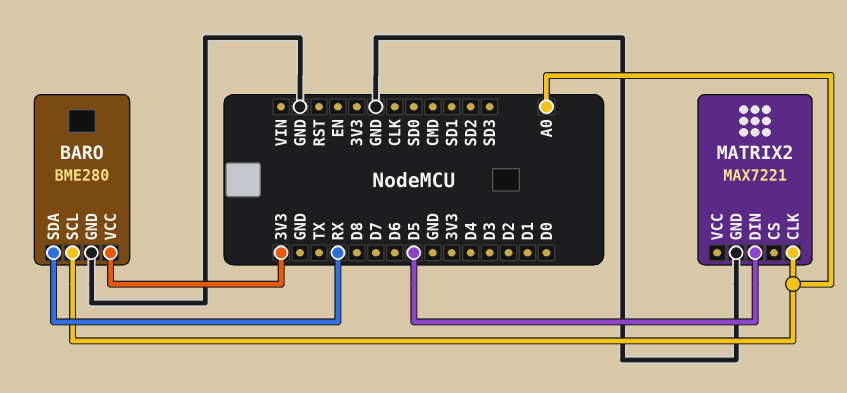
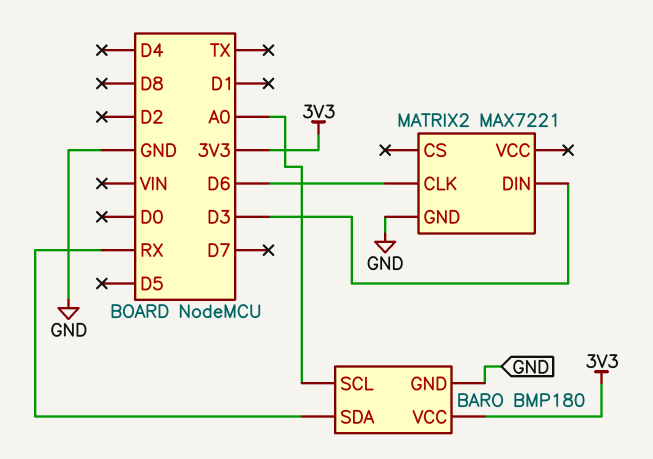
BARO: BME280 -> BMP180
MATRIX2 pin CLK: A0 -> D6
MATRIX2 pin DIN: D5 -> D3

